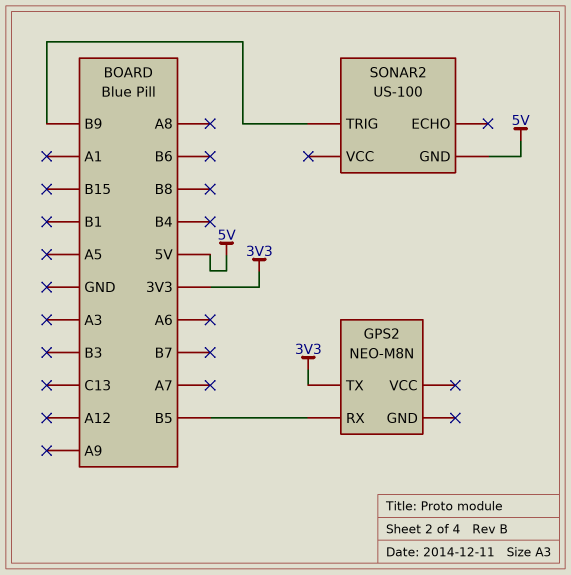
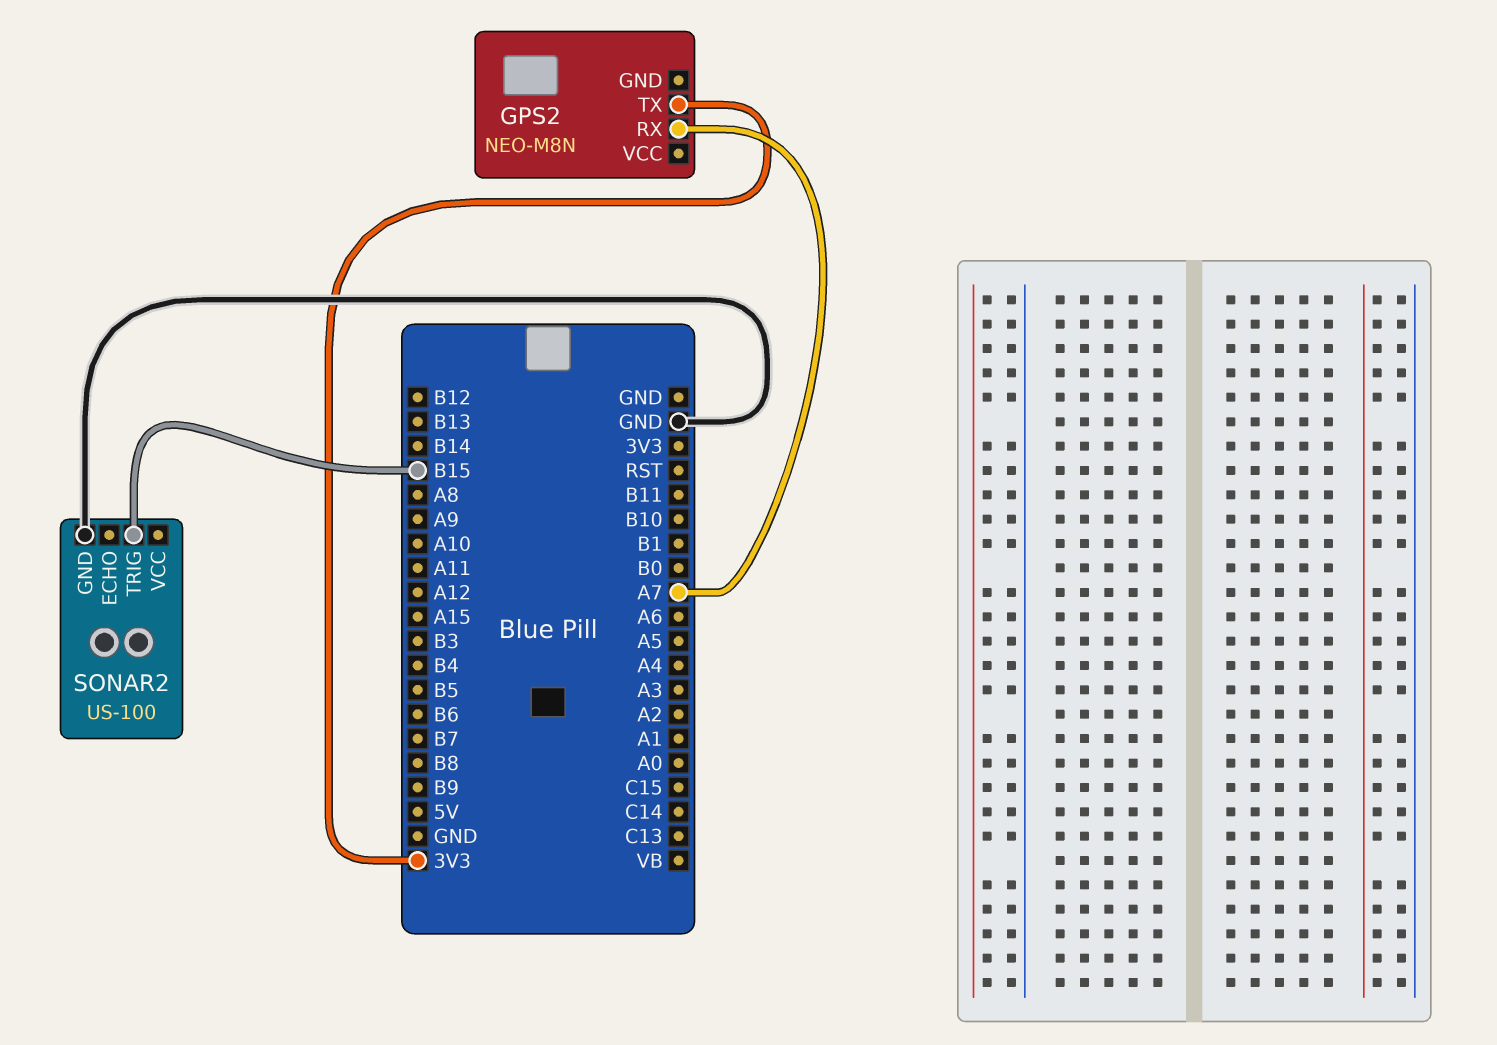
GPS2 pin RX: B5 -> A7
SONAR2 pin GND: 5V -> GND
SONAR2 pin TRIG: B9 -> B15

